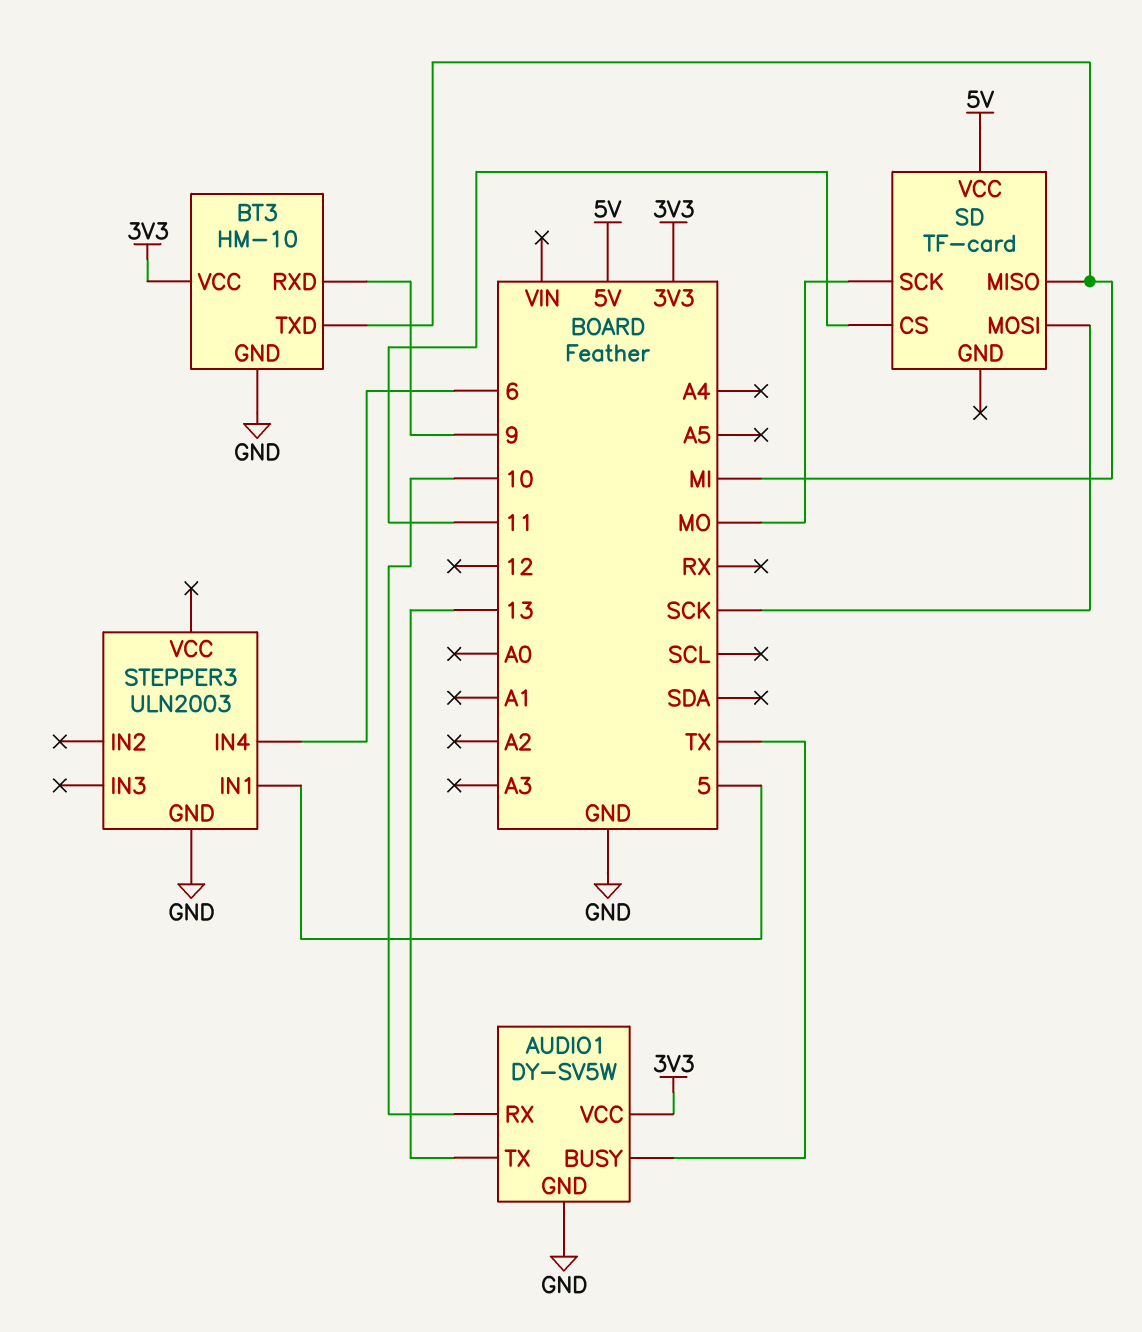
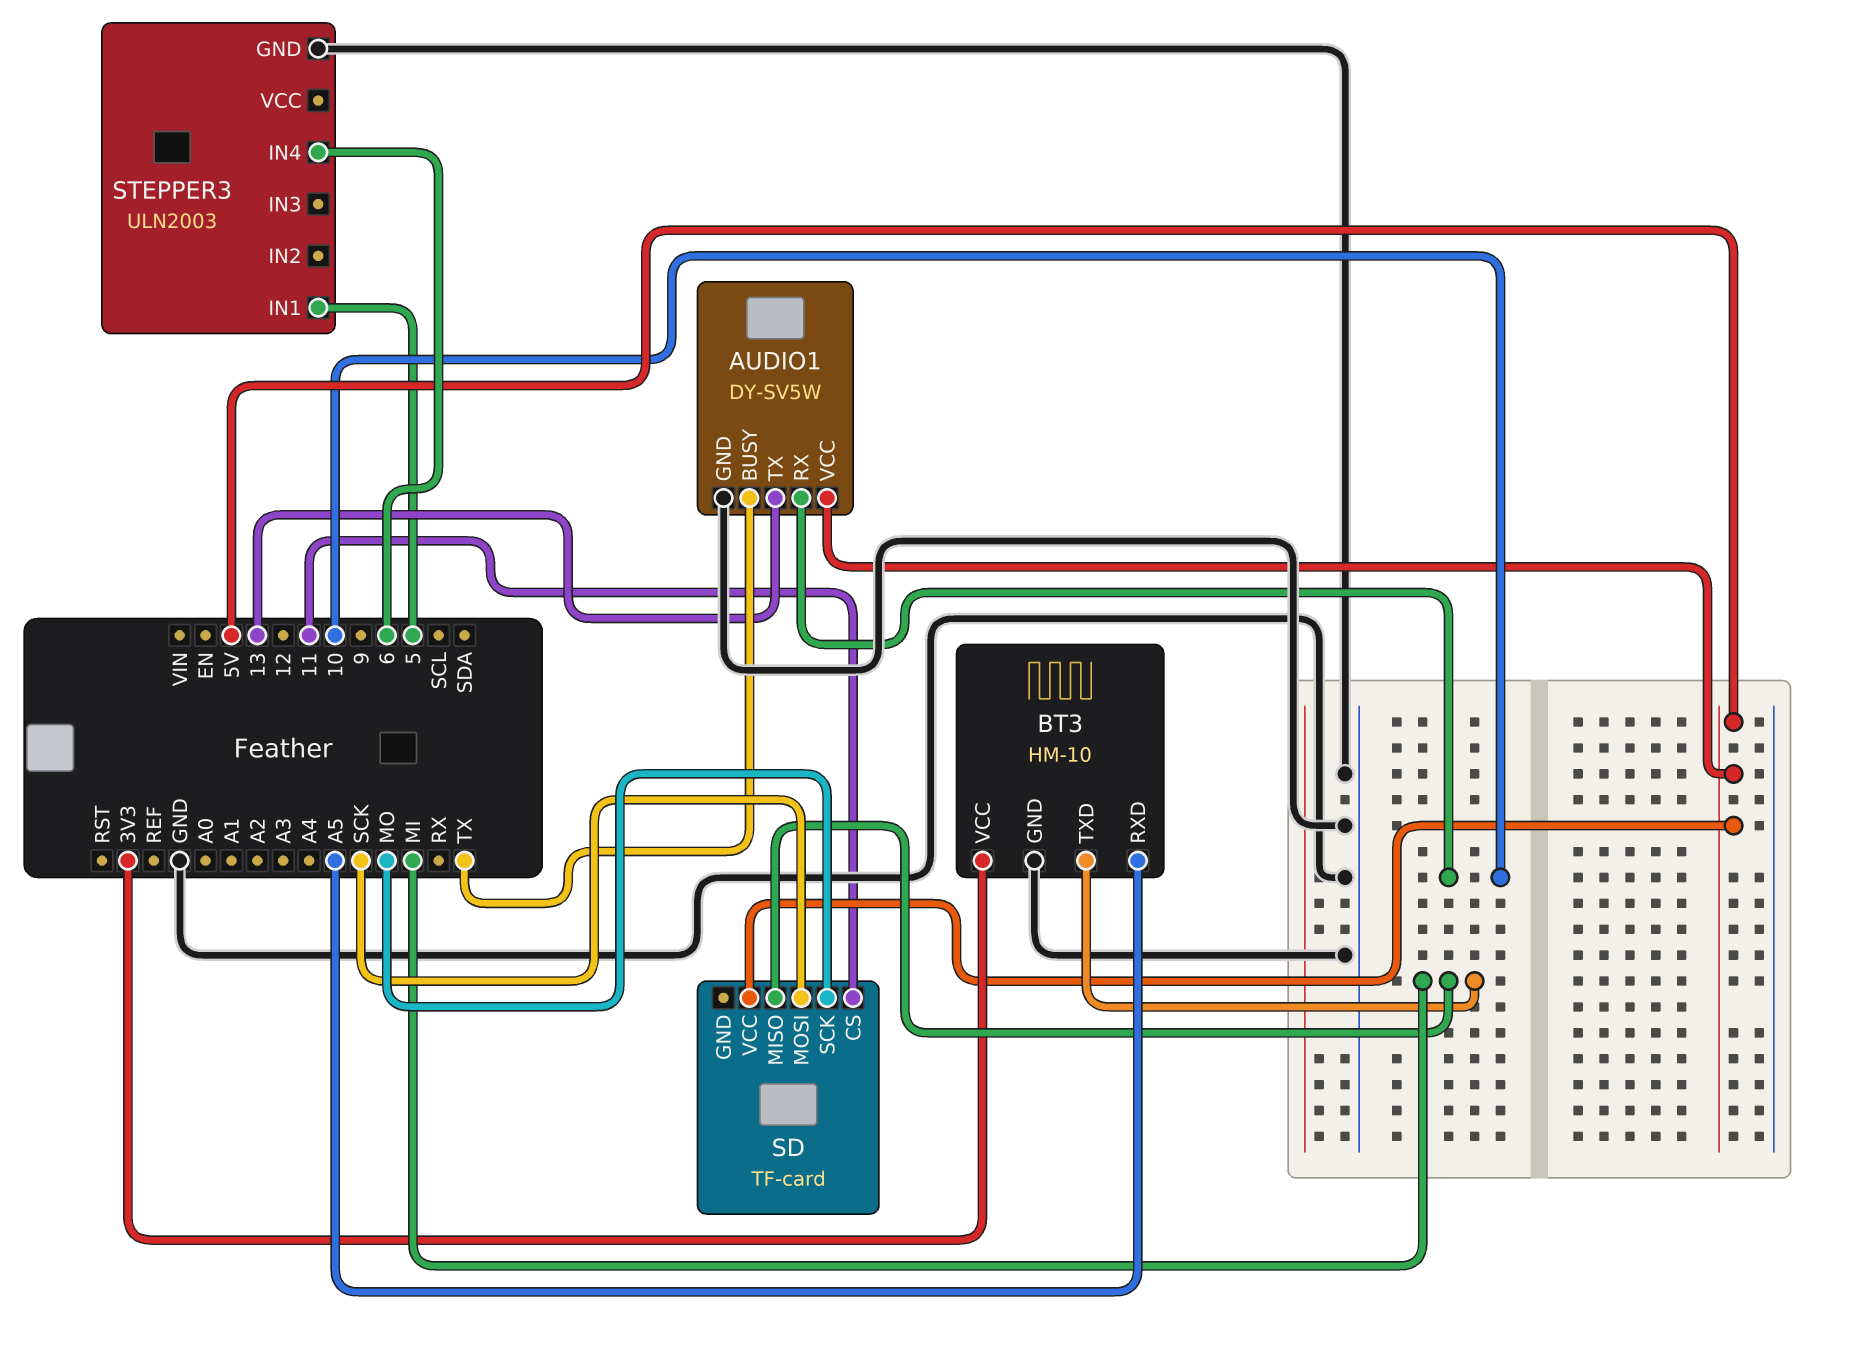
AUDIO1 pin VCC: 3V3 -> 5V
BT3 pin RXD: 9 -> A5

